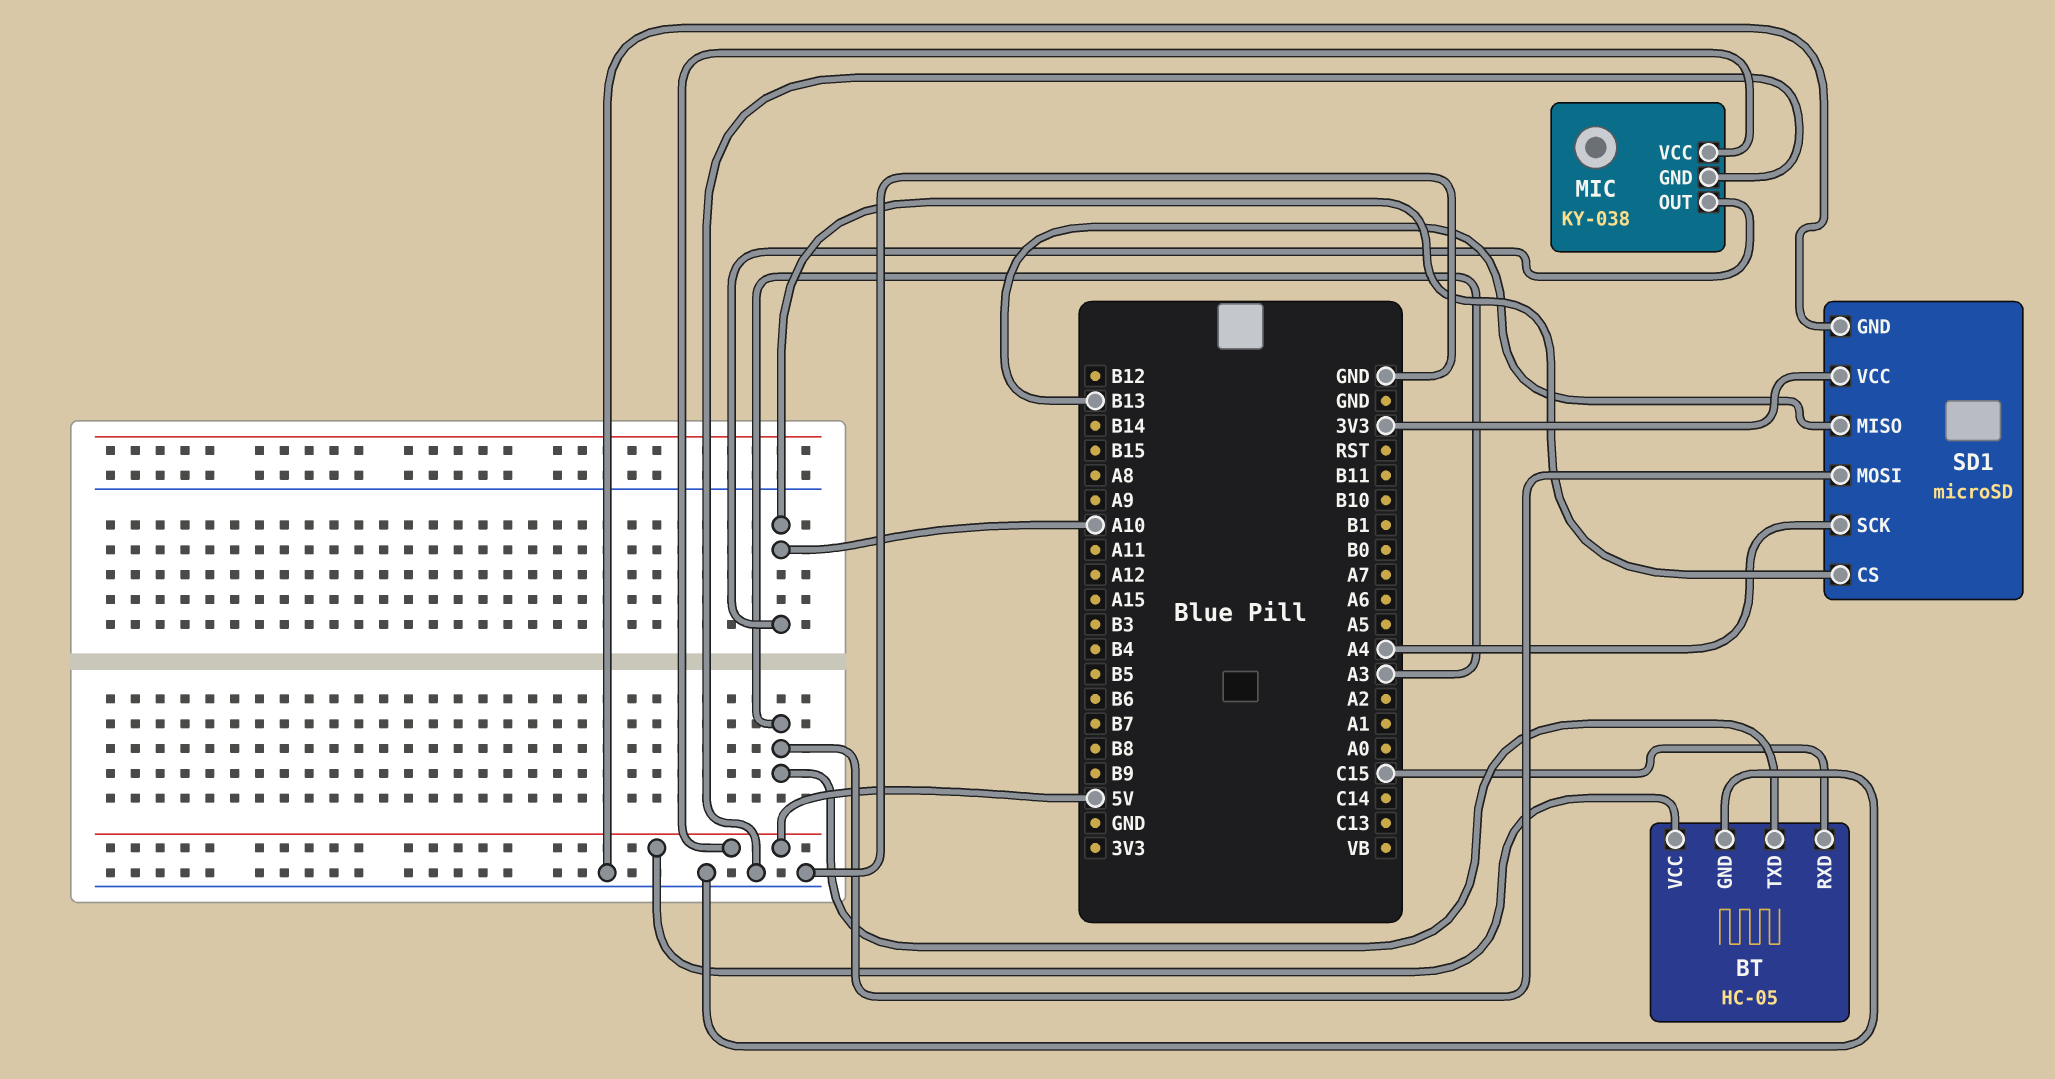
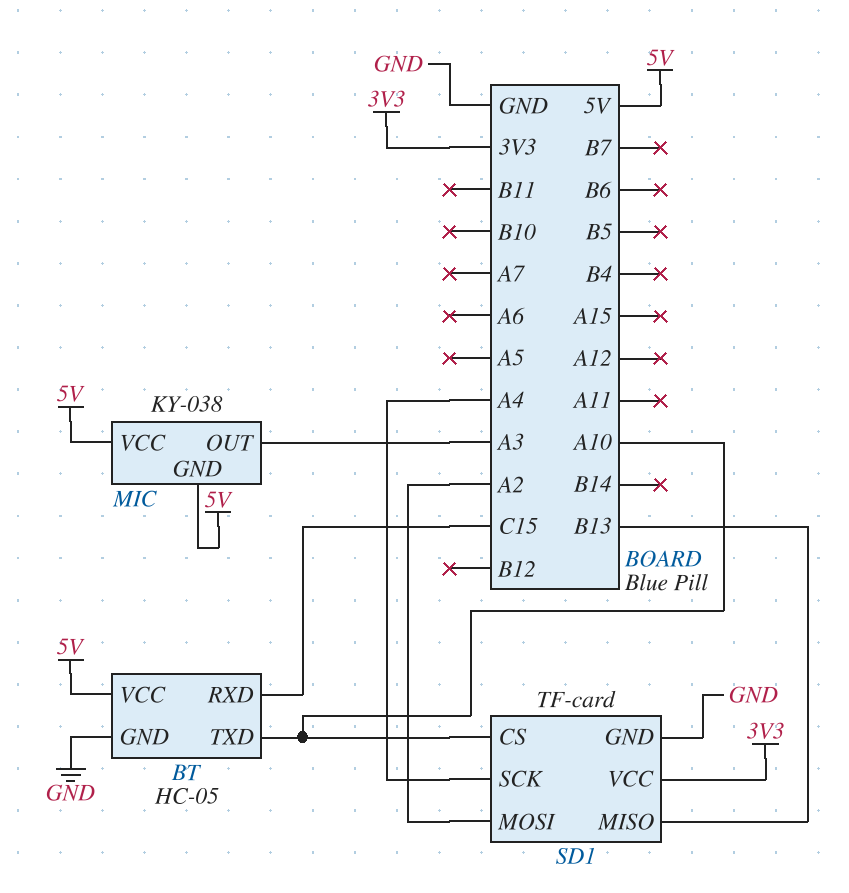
BT pin TXD: A3 -> A10
MIC pin GND: GND -> 5V
MIC pin OUT: A10 -> A3
SD1: microSD -> TF-card
SD1 pin MOSI: A3 -> A2

